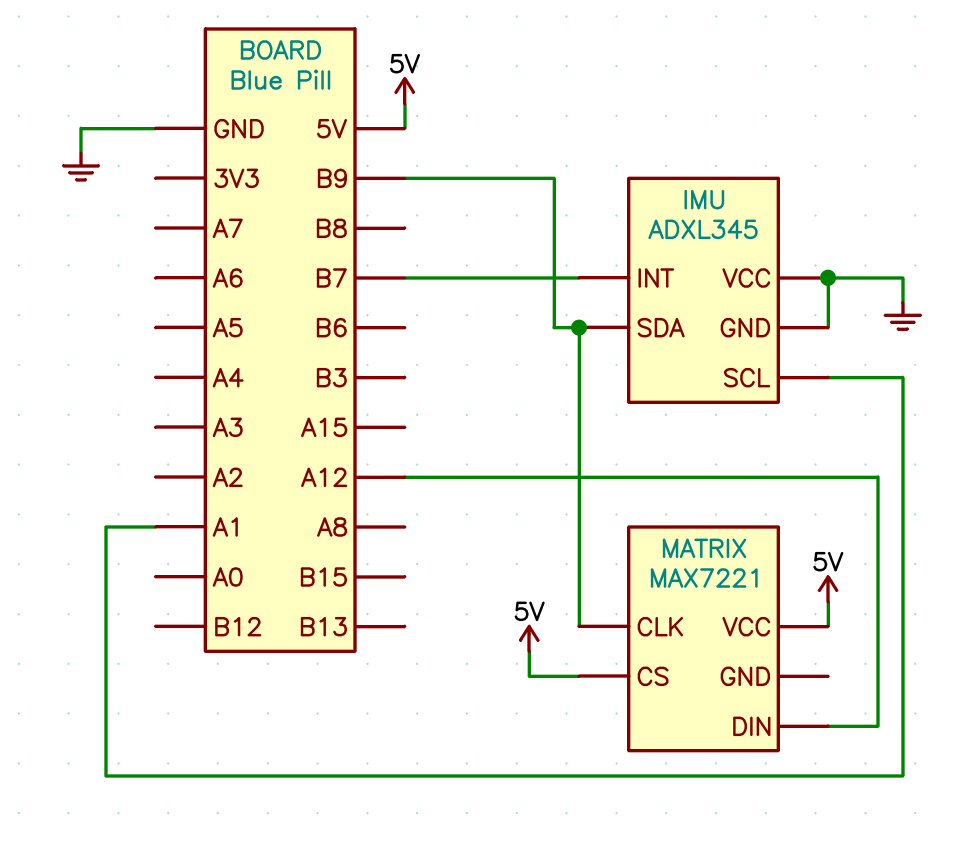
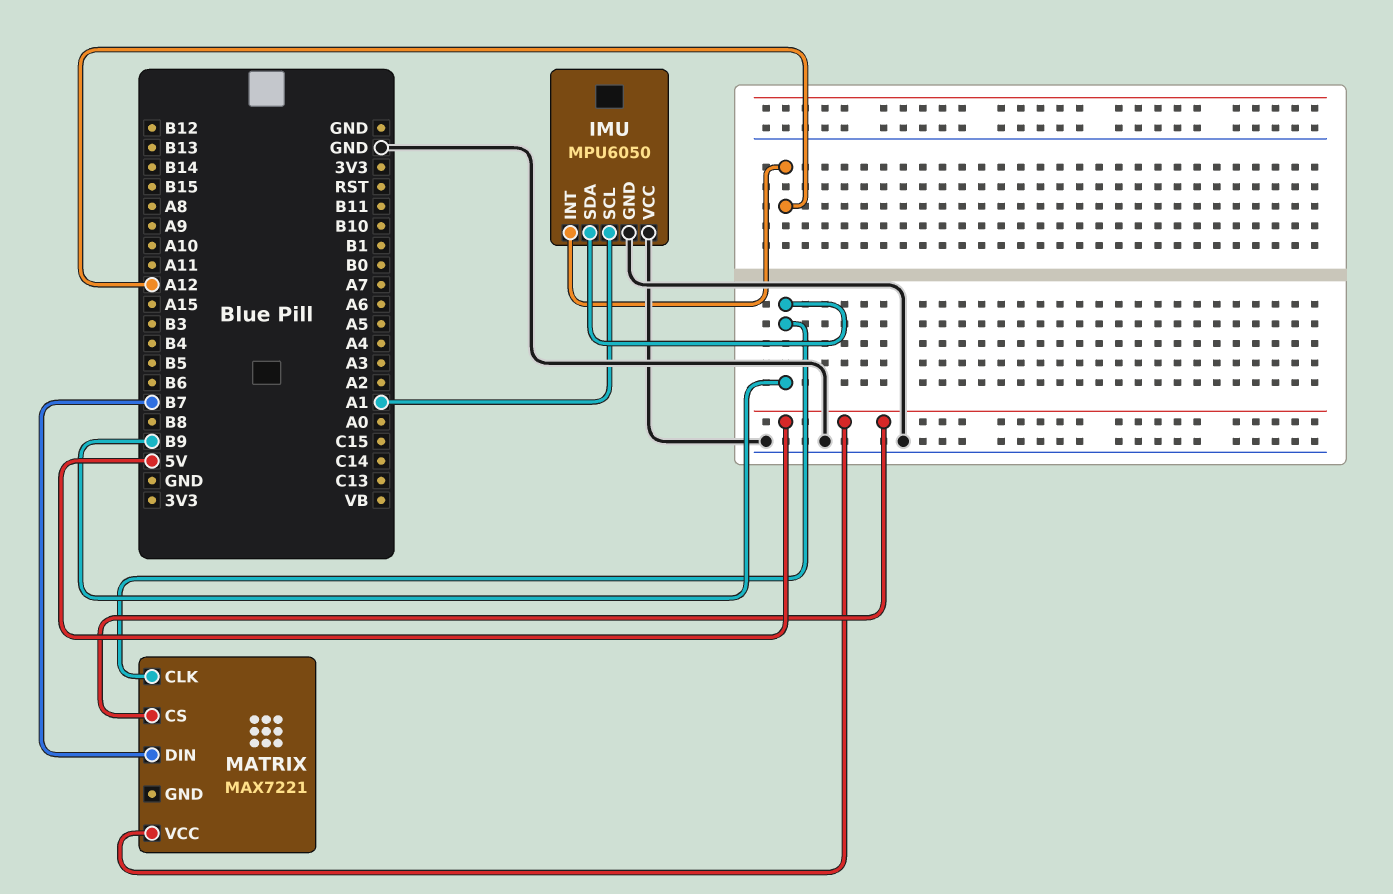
IMU: ADXL345 -> MPU6050
IMU pin INT: B7 -> A12
MATRIX pin DIN: A12 -> B7

